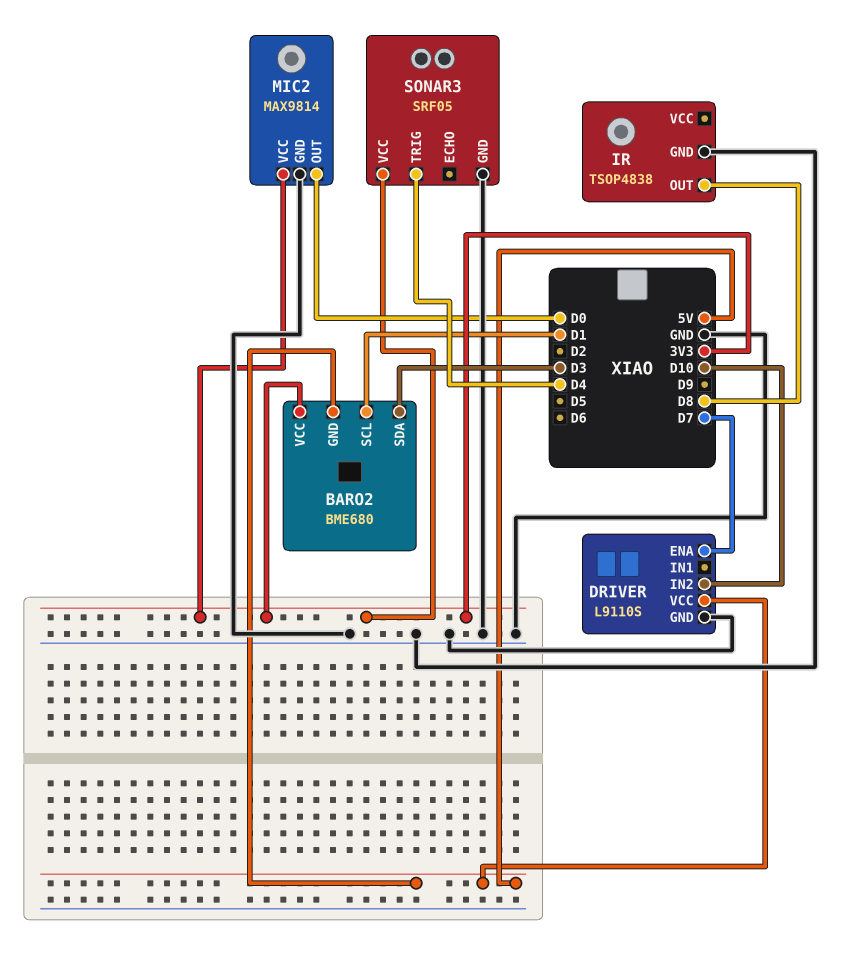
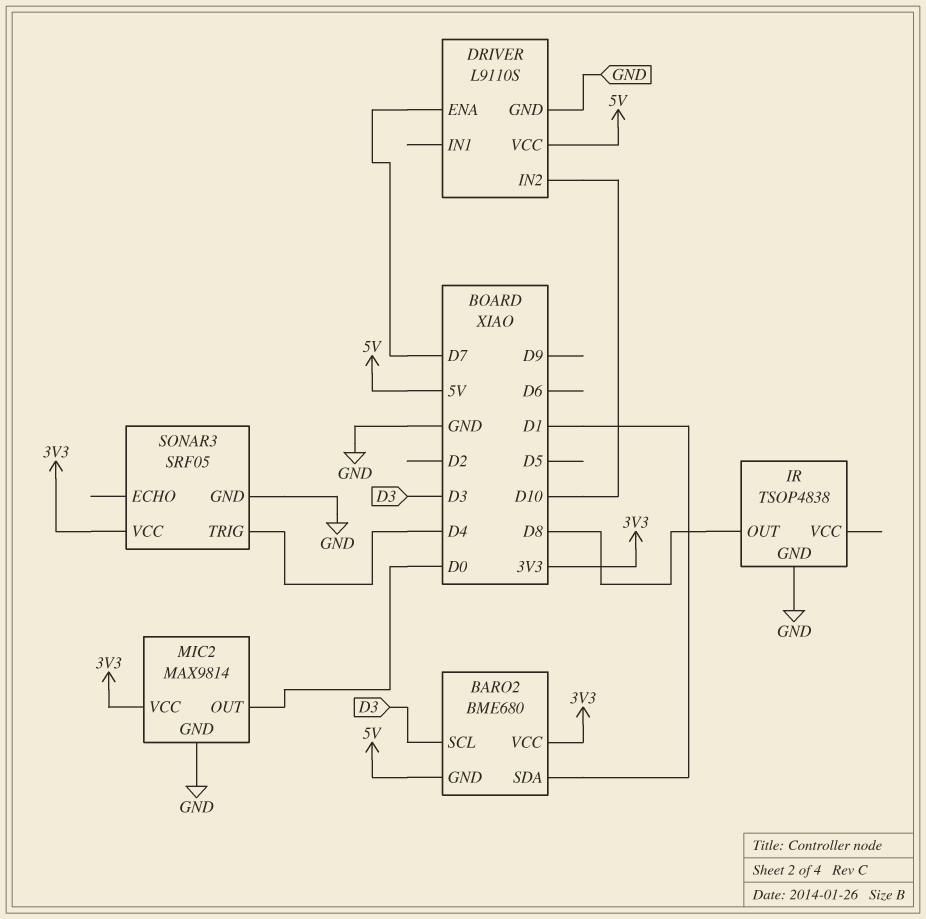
BARO2 pin SCL: D1 -> D3
BARO2 pin SDA: D3 -> D1

